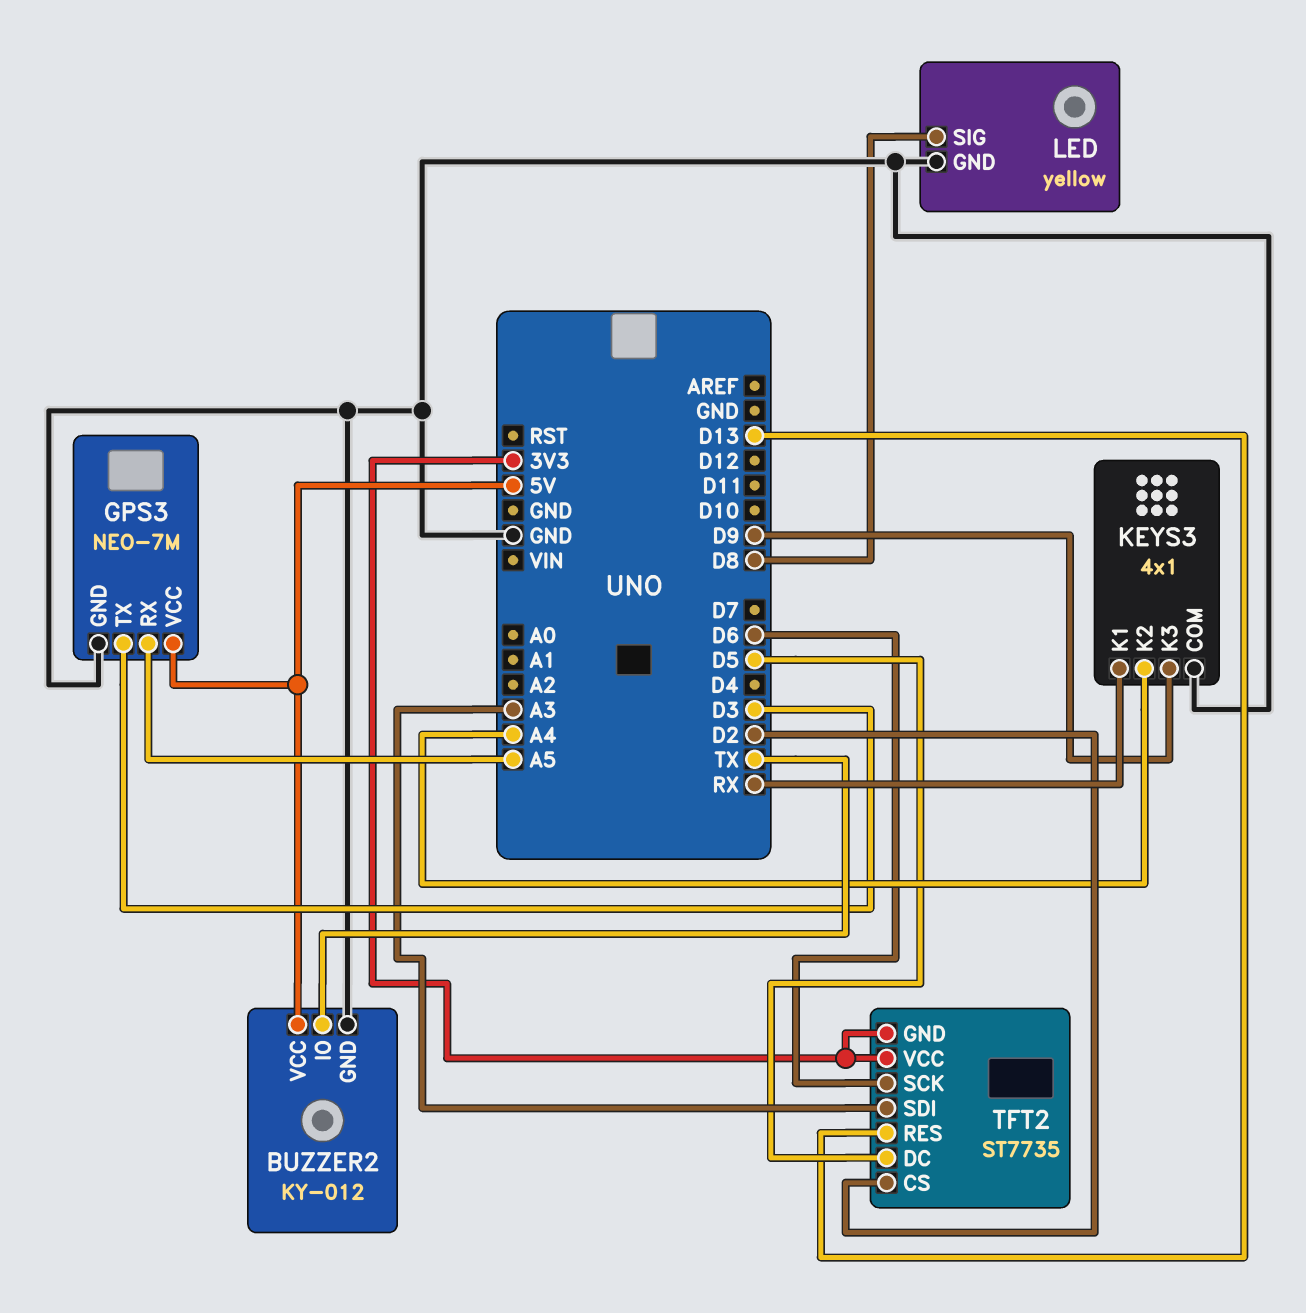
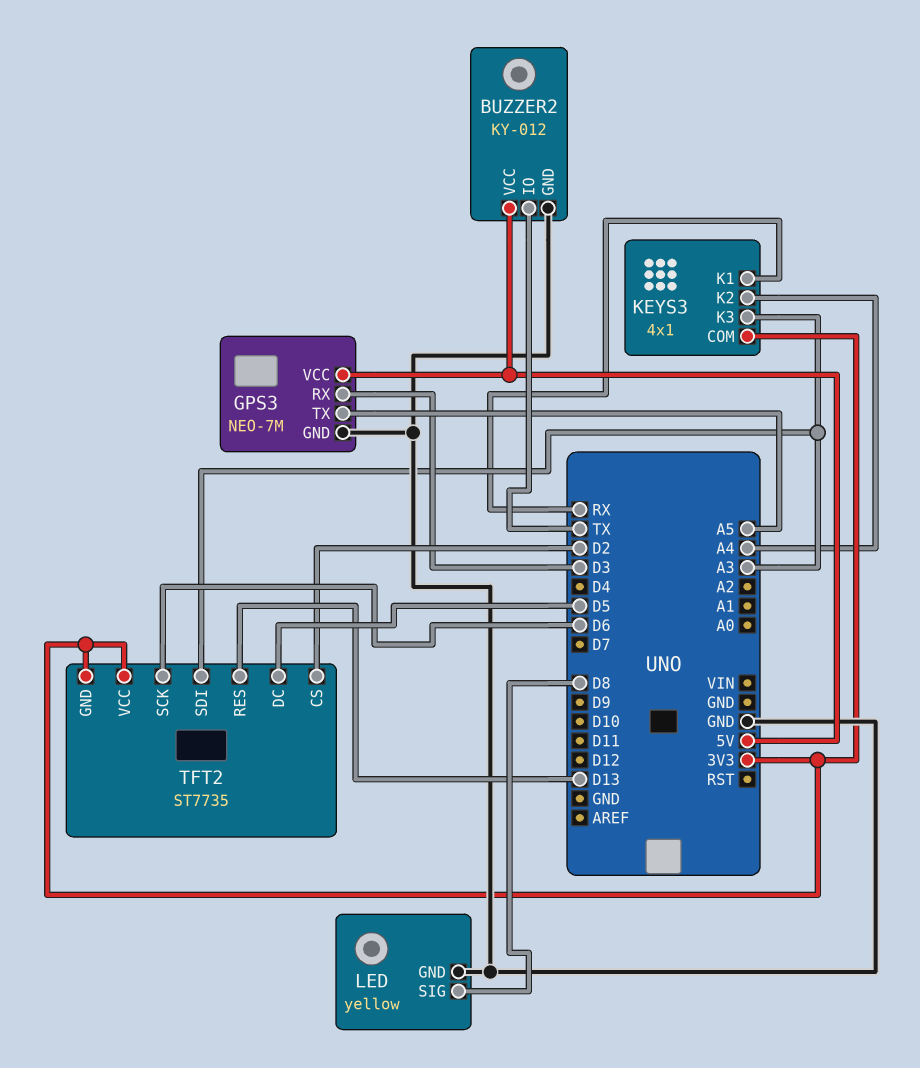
GPS3 pin RX: A5 -> D3
GPS3 pin TX: D3 -> A5
KEYS3 pin COM: GND -> 3V3
KEYS3 pin K3: D9 -> A3

